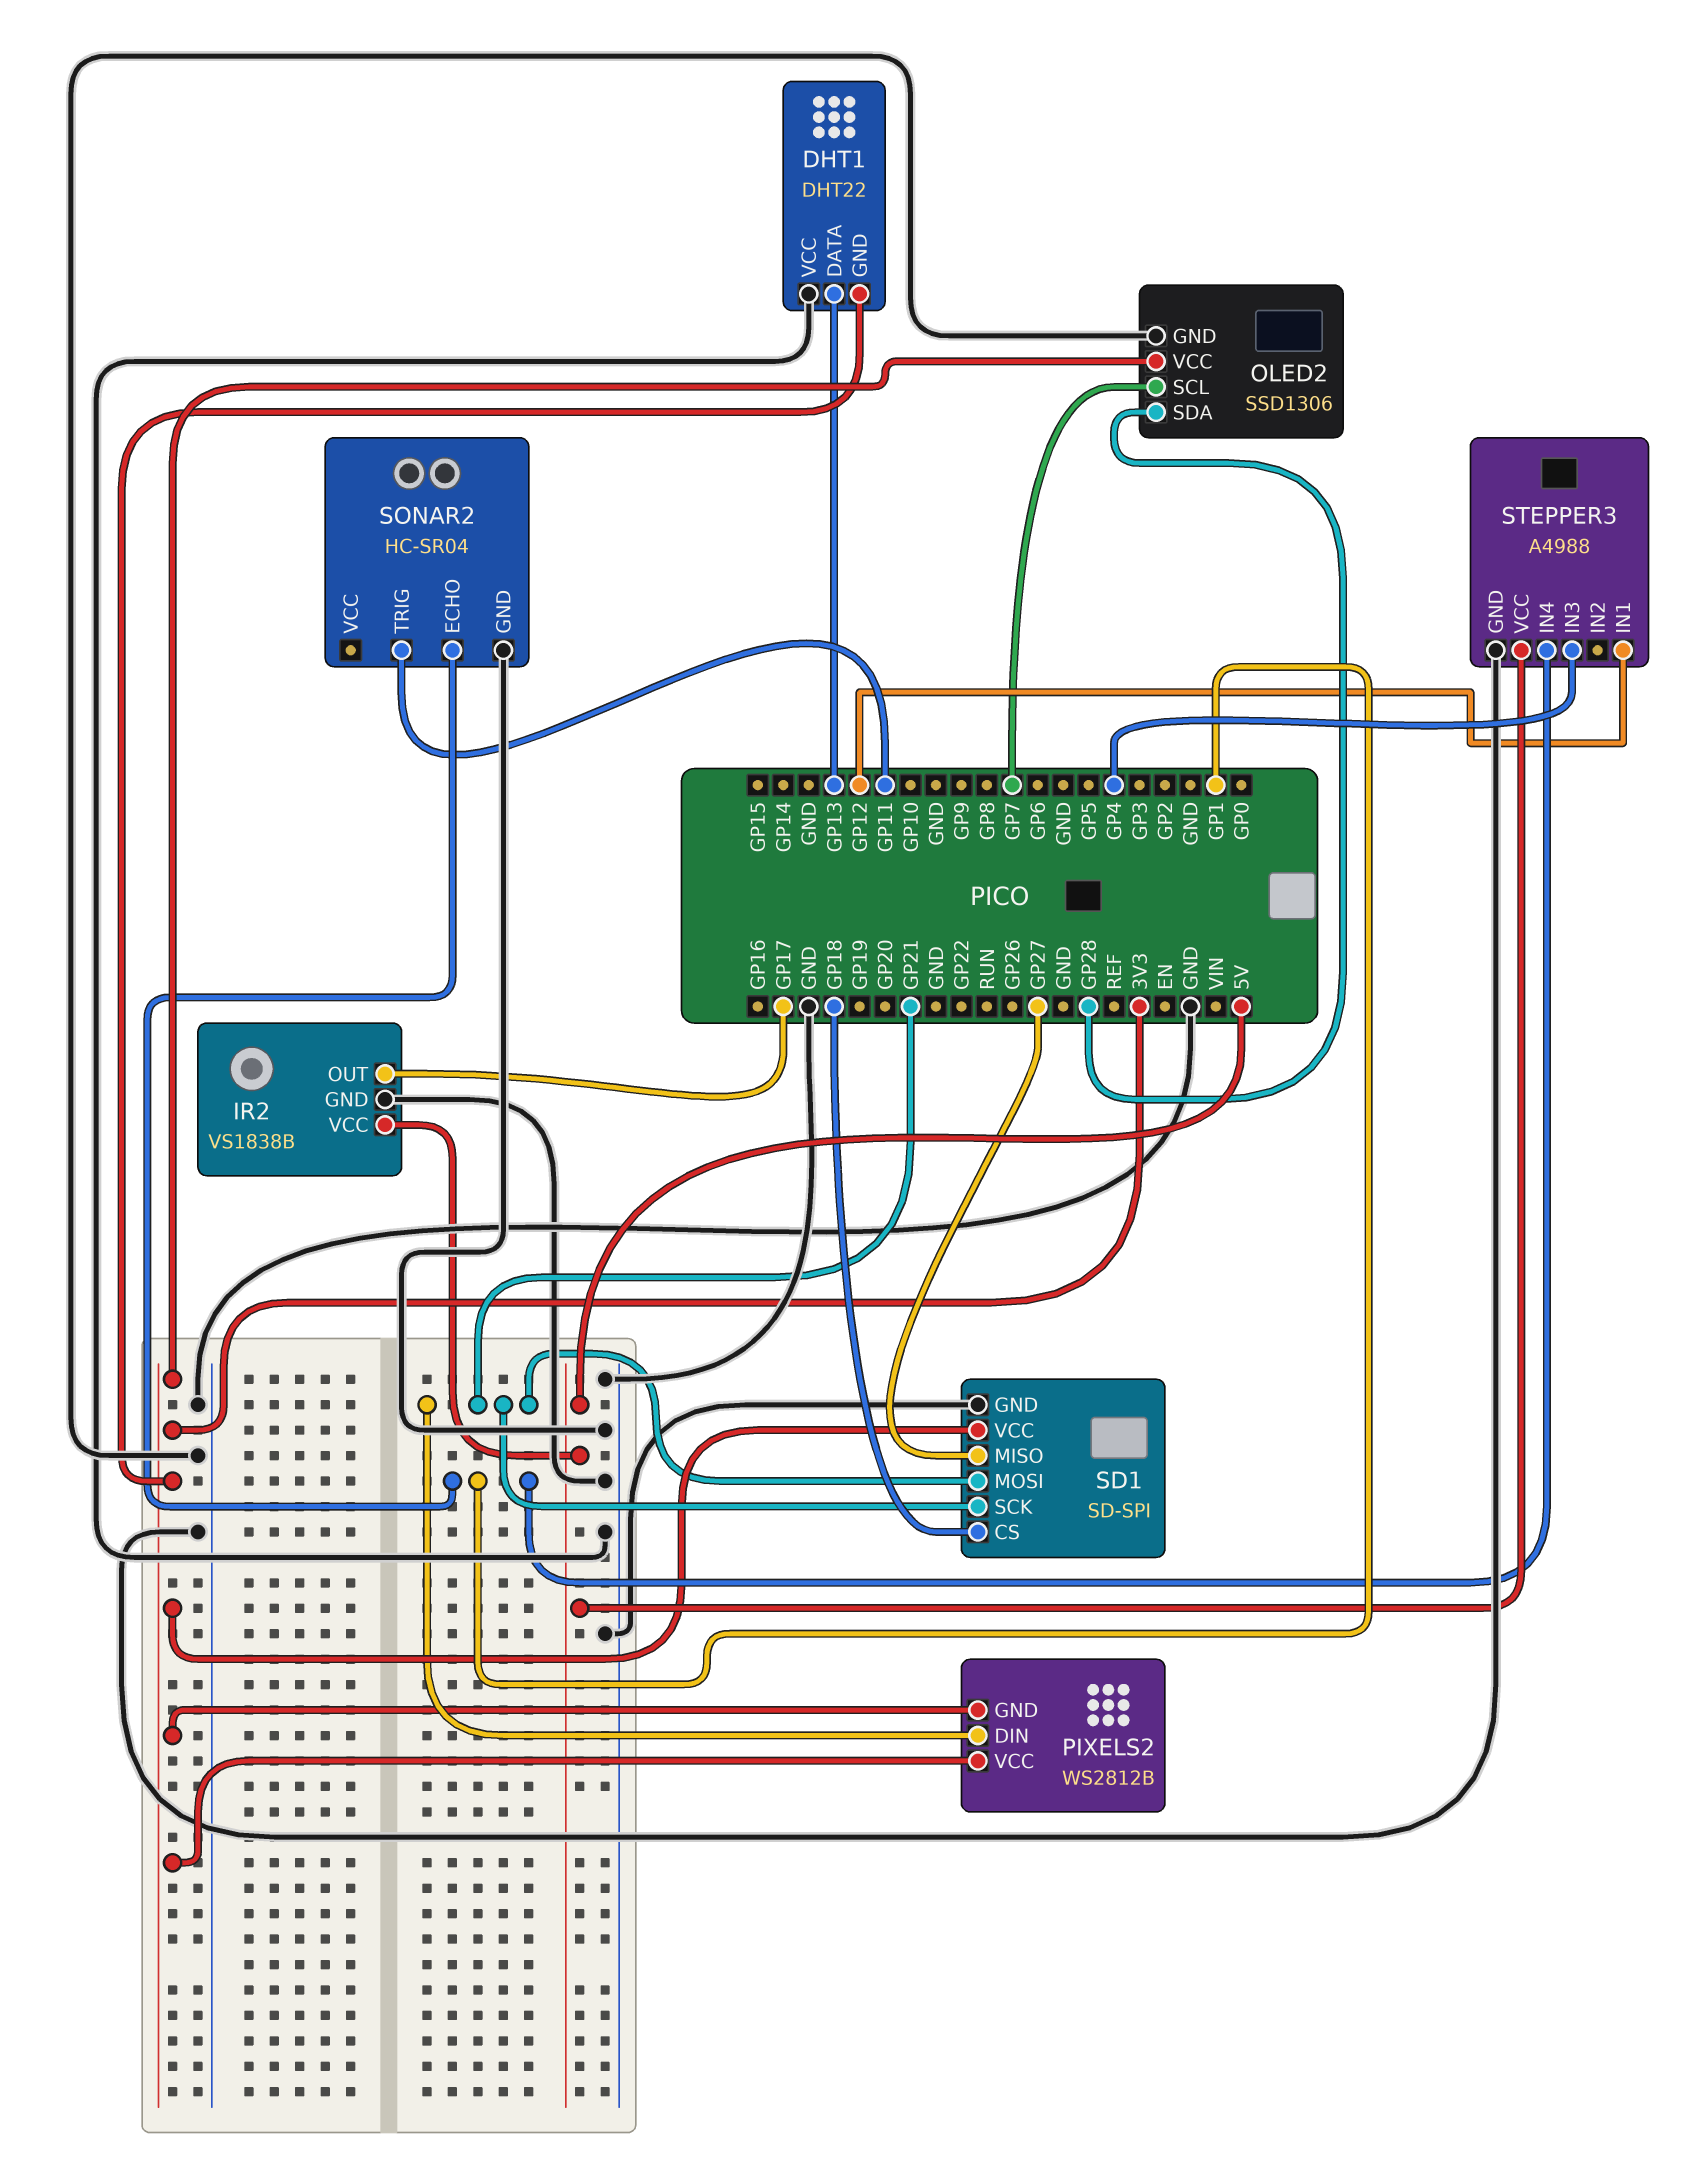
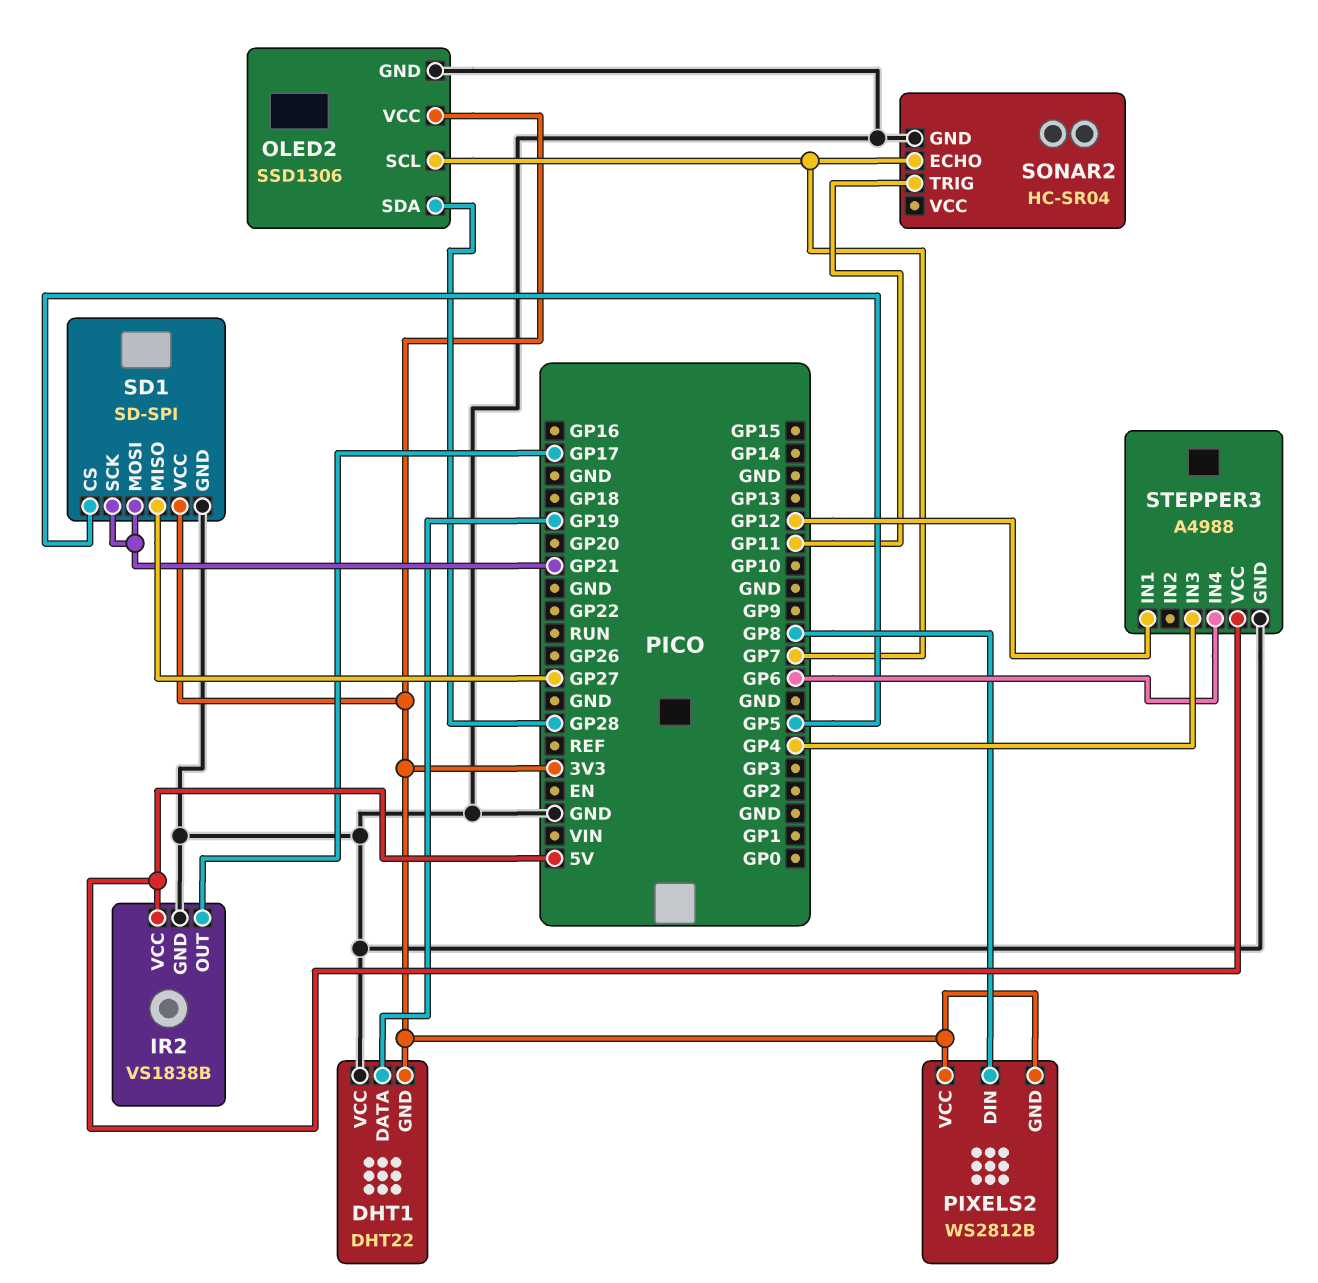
DHT1 pin DATA: GP13 -> GP19
PIXELS2 pin DIN: GP21 -> GP8
SD1 pin CS: GP18 -> GP5
SONAR2 pin ECHO: GP1 -> GP7
STEPPER3 pin IN4: GP1 -> GP6

